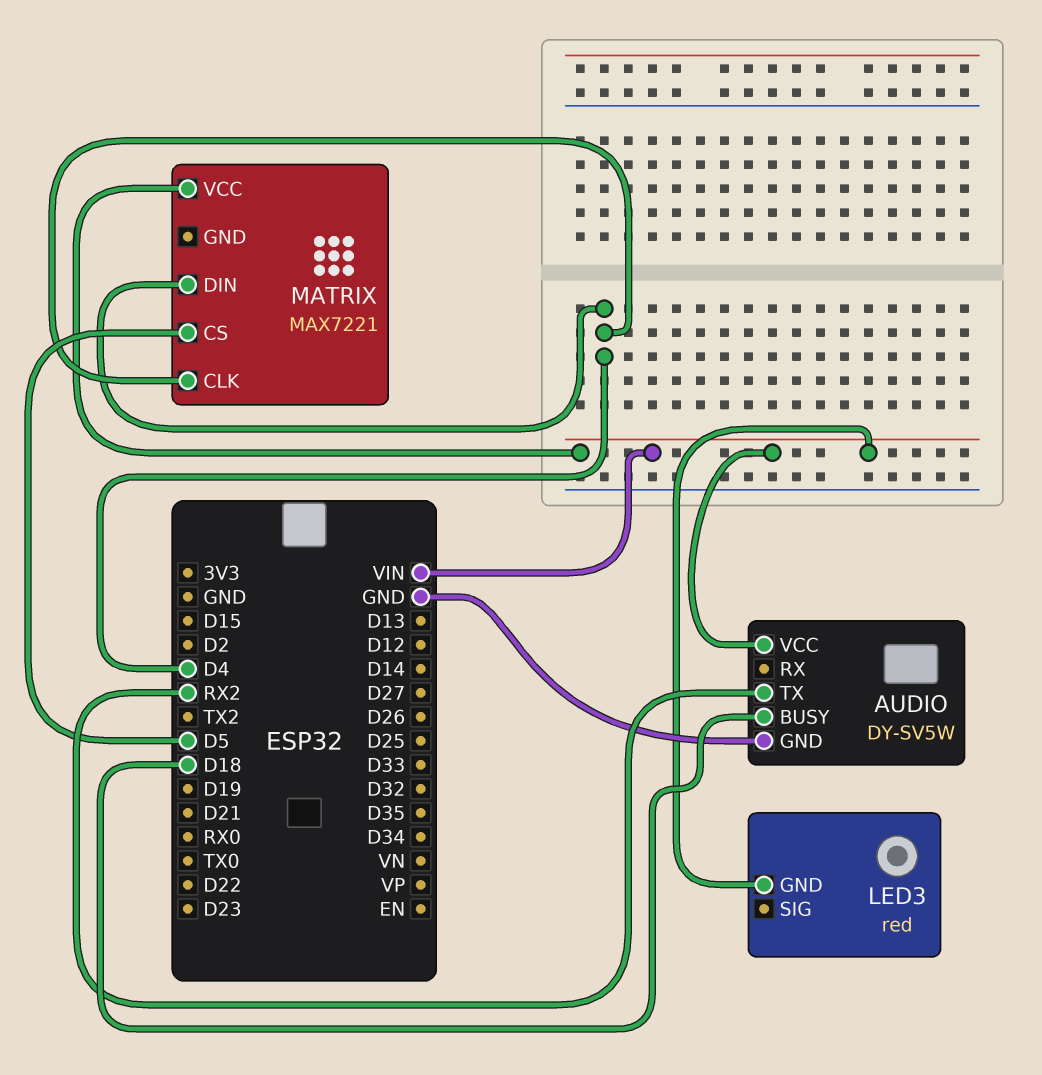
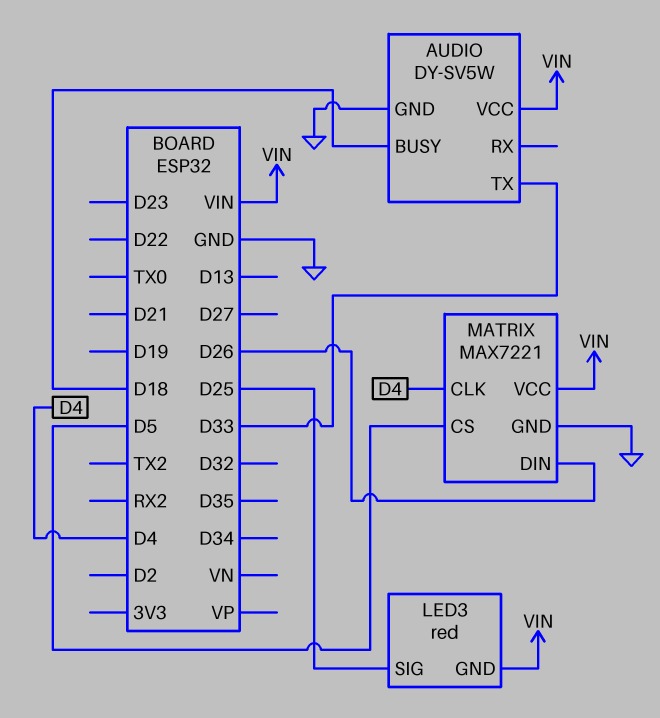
AUDIO pin TX: RX2 -> D33
LED3 pin SIG: none -> D25
MATRIX pin DIN: D4 -> D26
MATRIX pin GND: none -> GND

